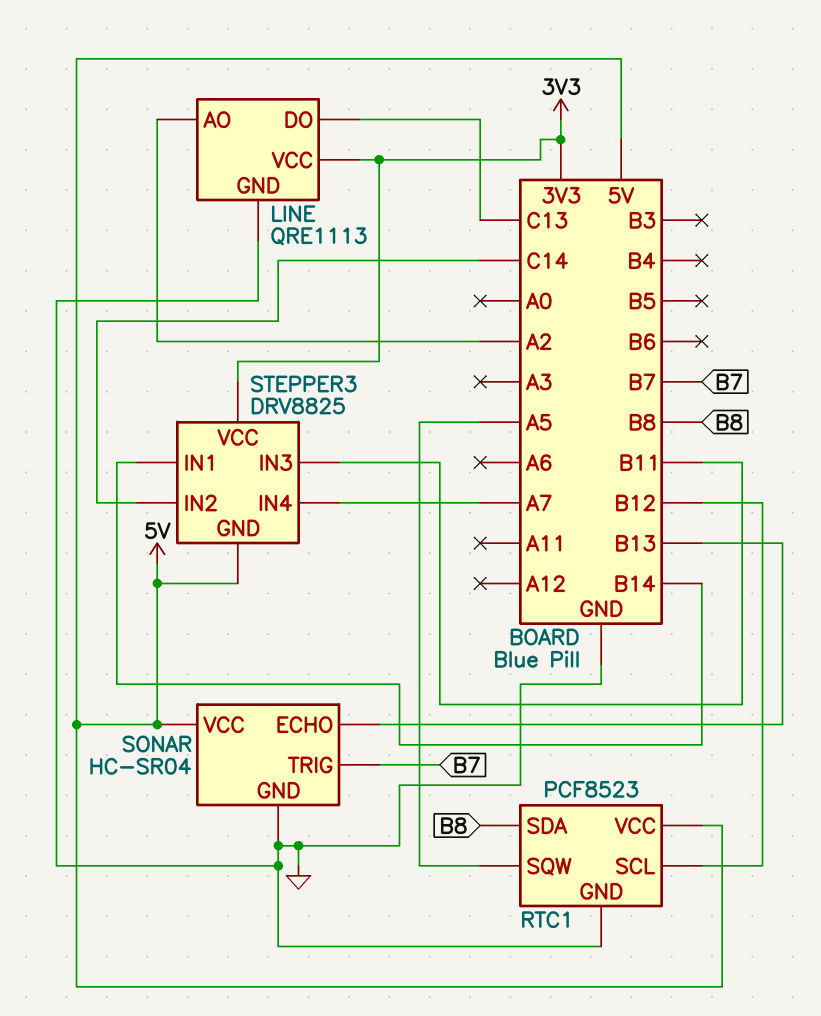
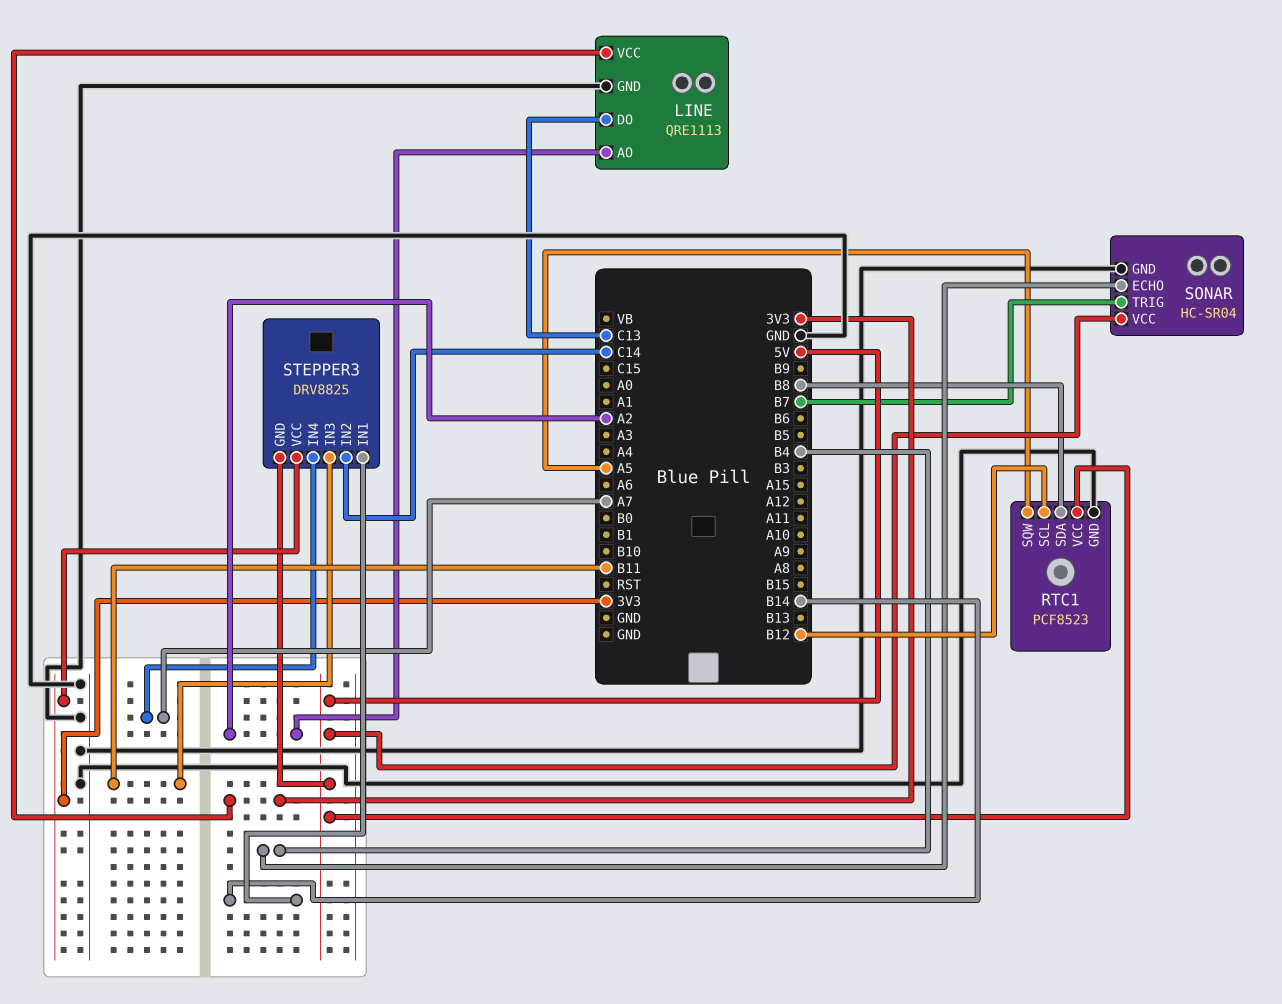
SONAR pin ECHO: B13 -> B4

